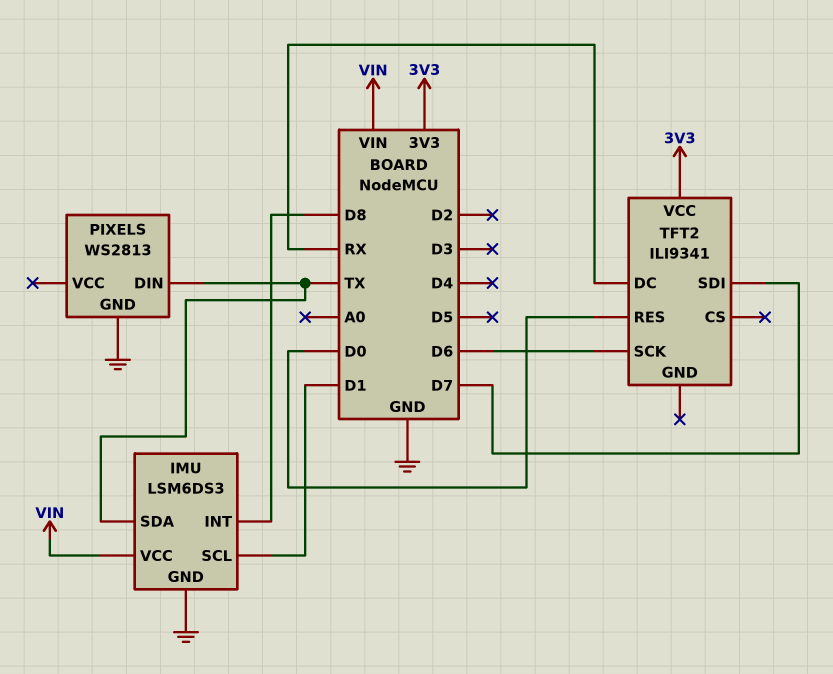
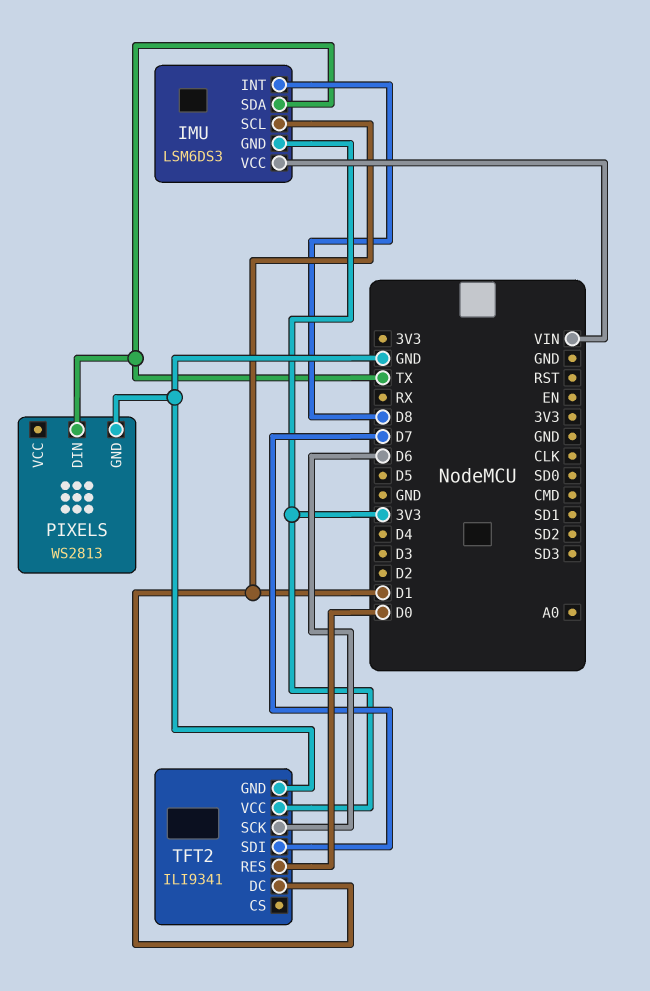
IMU pin GND: GND -> 3V3
TFT2 pin DC: RX -> D1
TFT2 pin GND: none -> GND

